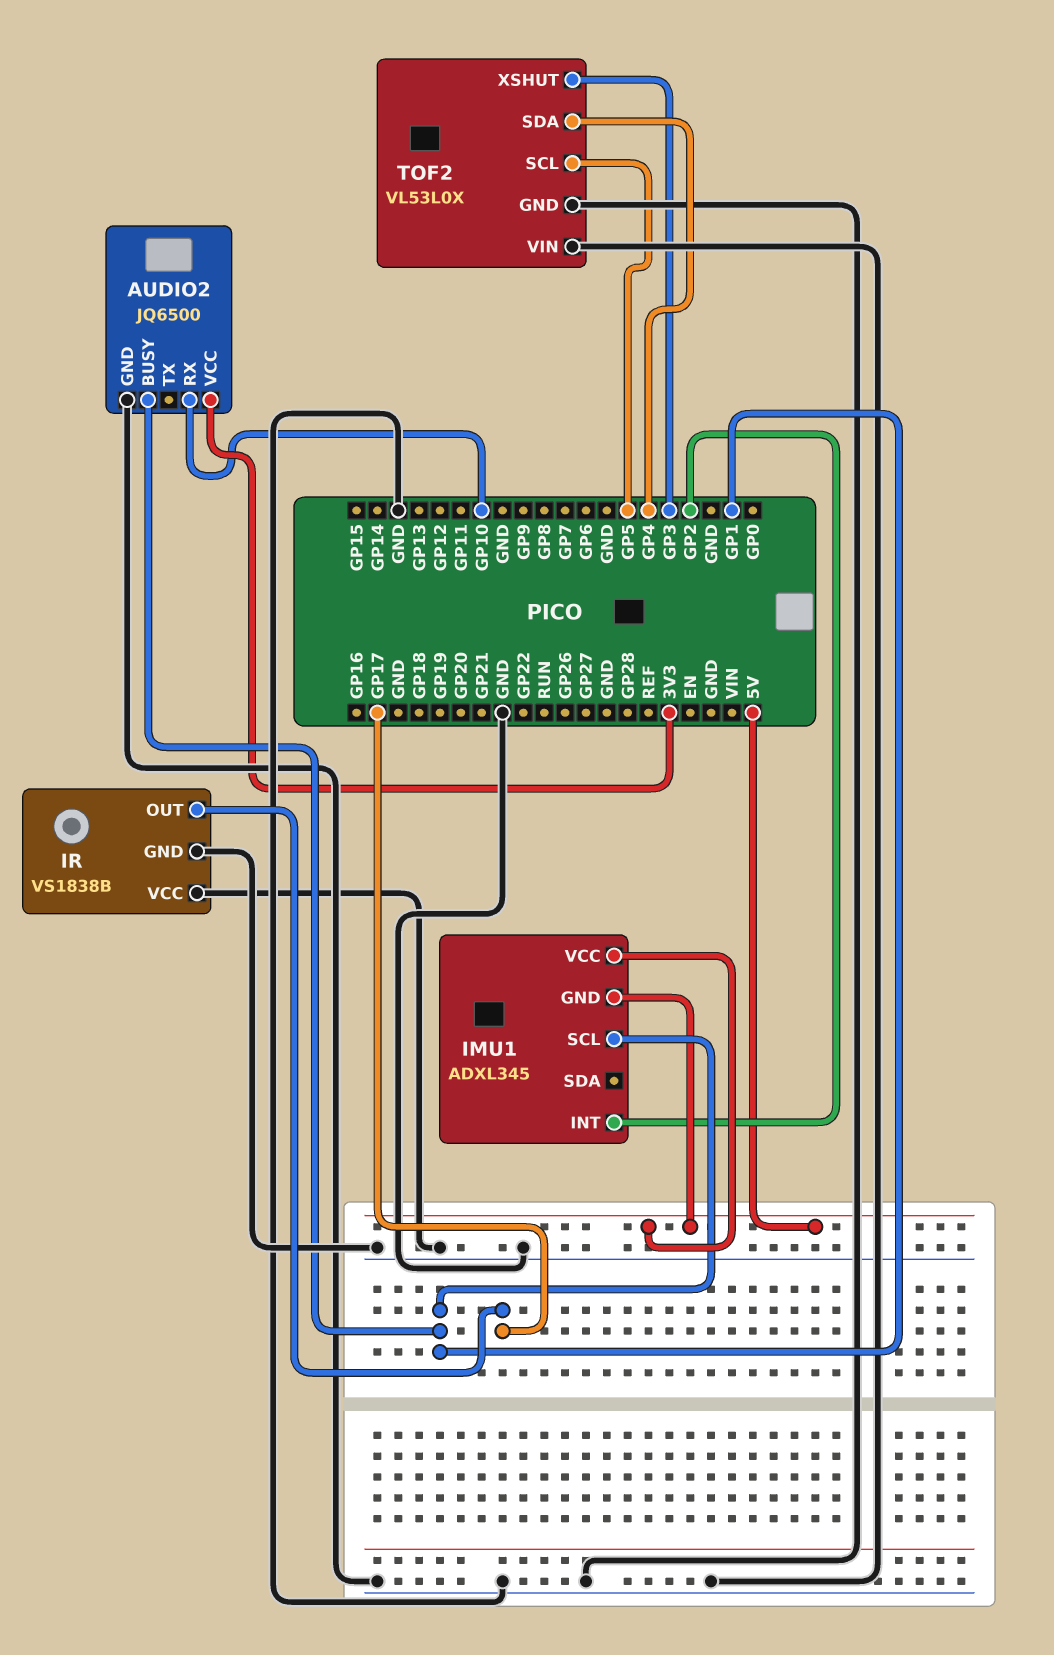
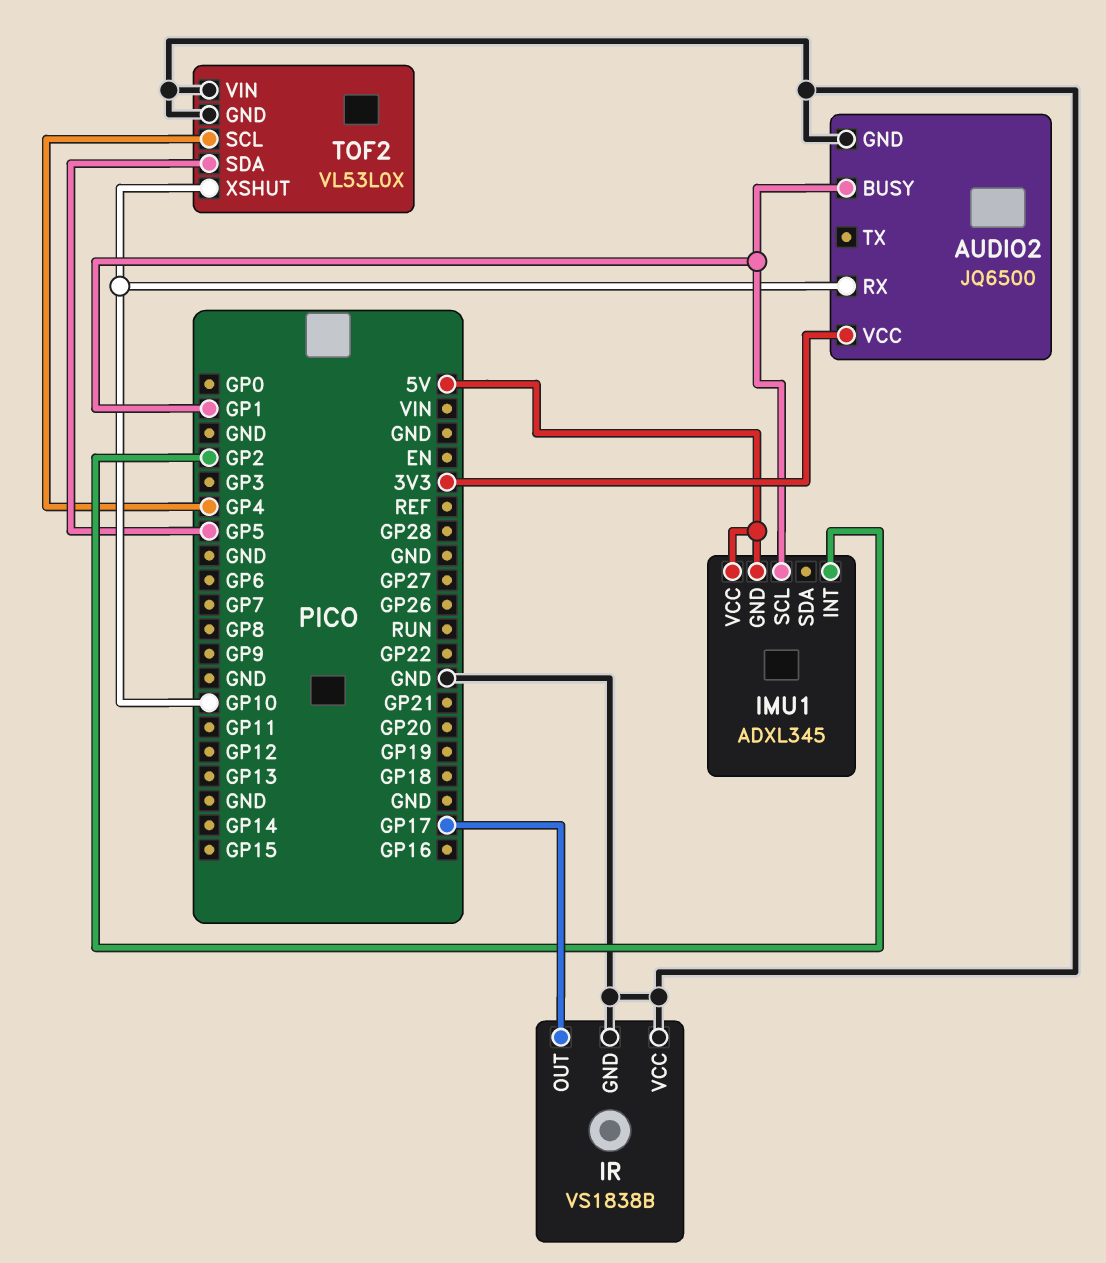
TOF2 pin SCL: GP5 -> GP4
TOF2 pin SDA: GP4 -> GP5
TOF2 pin XSHUT: GP3 -> GP10

